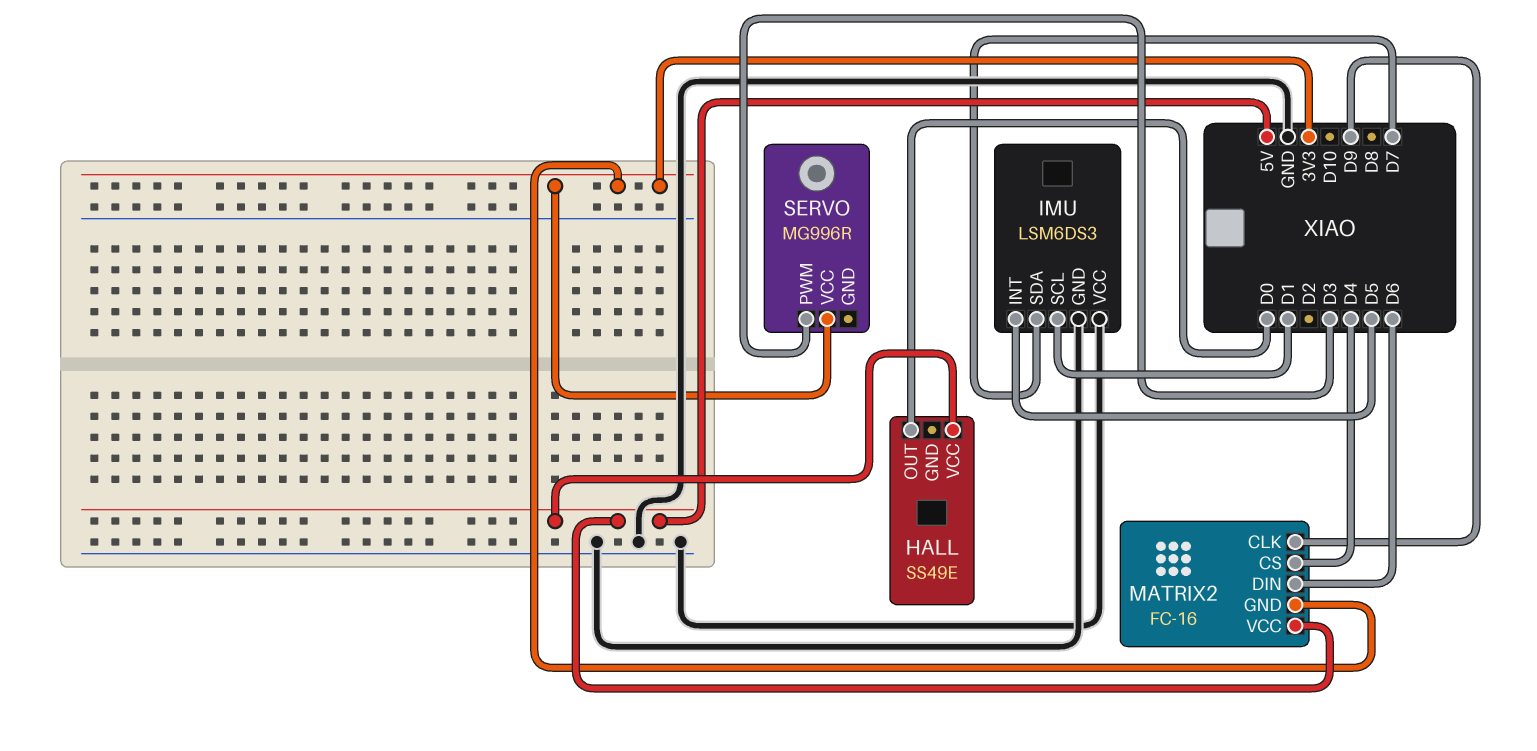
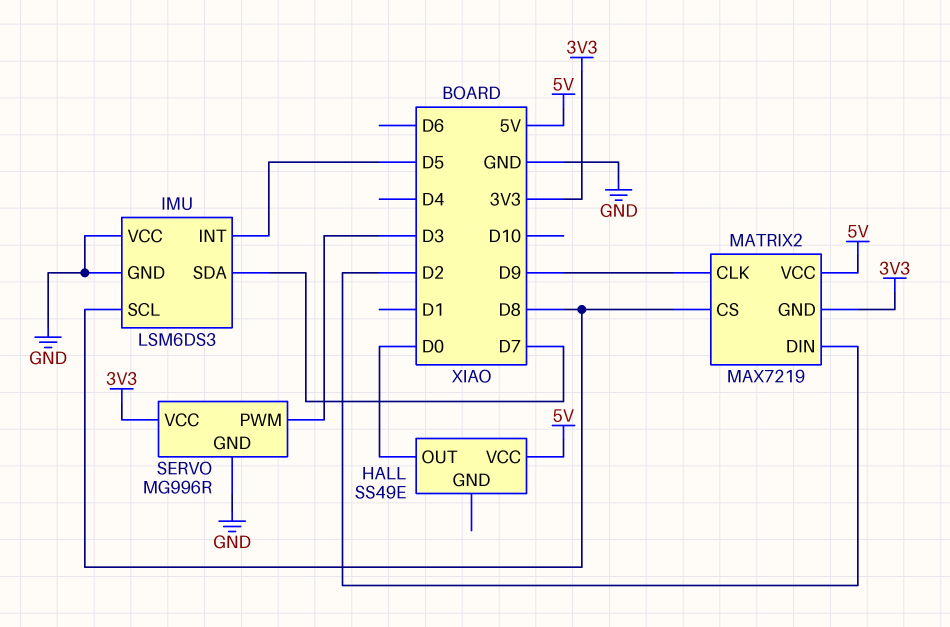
IMU pin SCL: D1 -> D8
MATRIX2: FC-16 -> MAX7219
MATRIX2 pin CS: D4 -> D8
MATRIX2 pin DIN: D6 -> D2
SERVO pin GND: none -> GND

